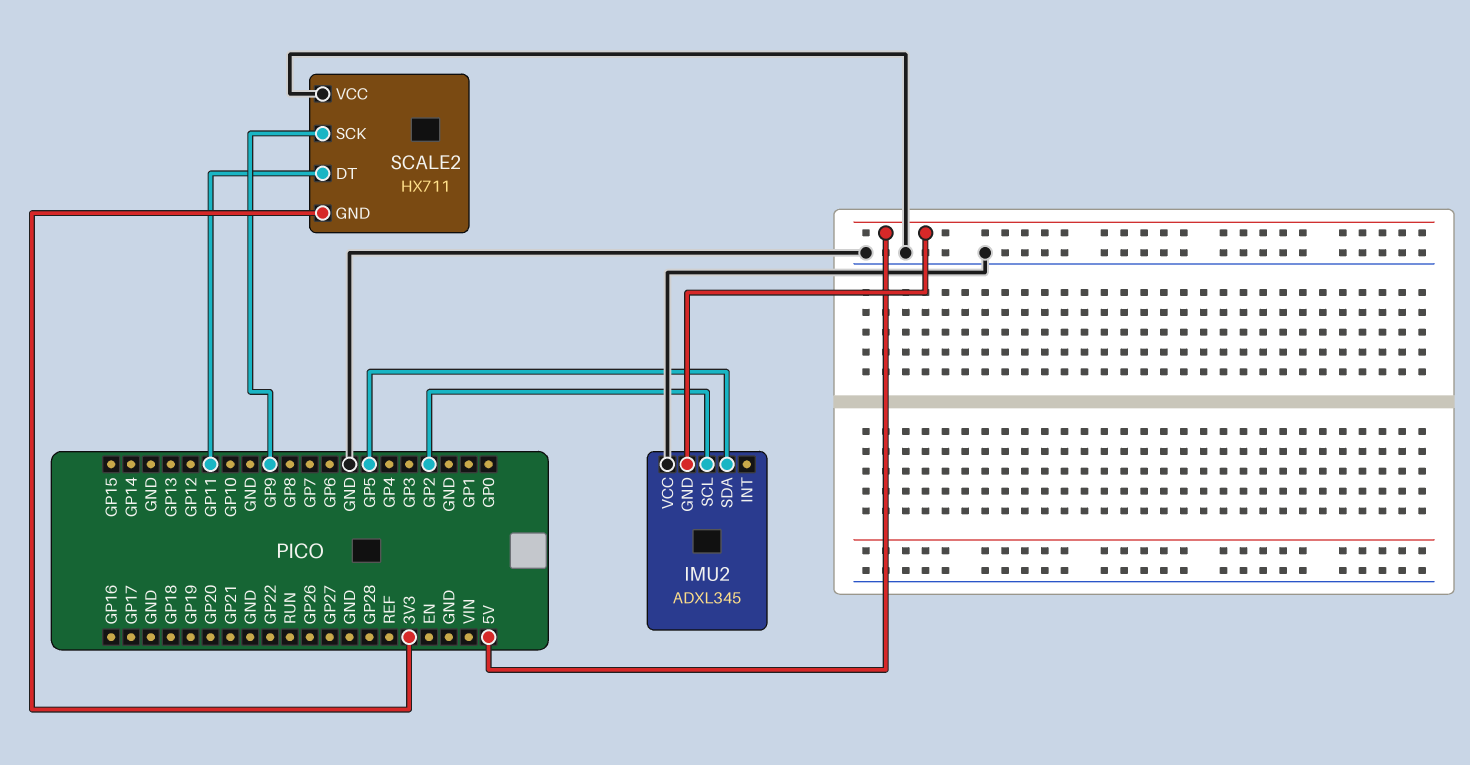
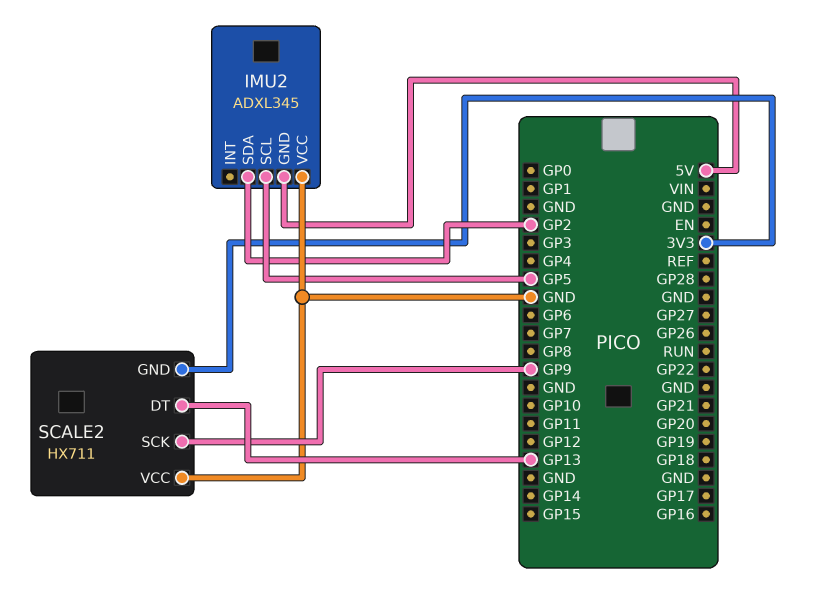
IMU2 pin SCL: GP2 -> GP5
IMU2 pin SDA: GP5 -> GP2
SCALE2 pin DT: GP11 -> GP13

